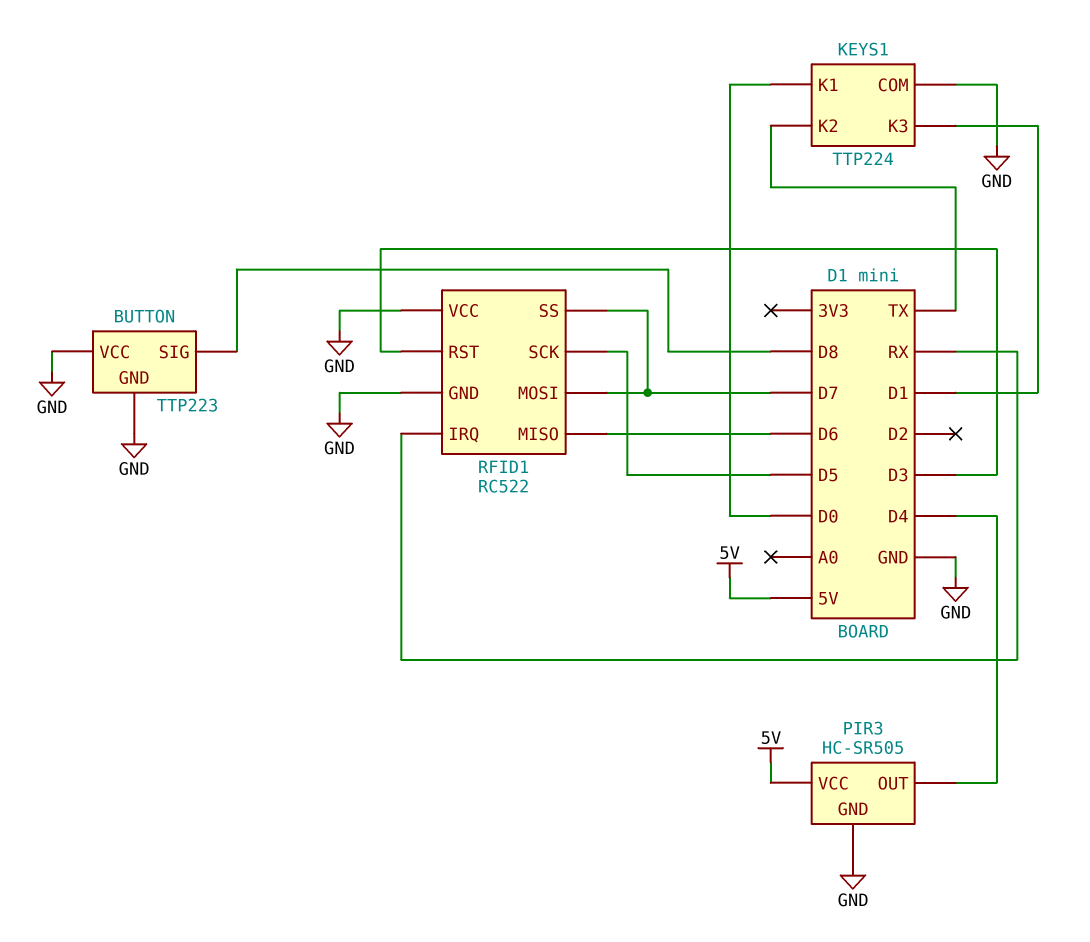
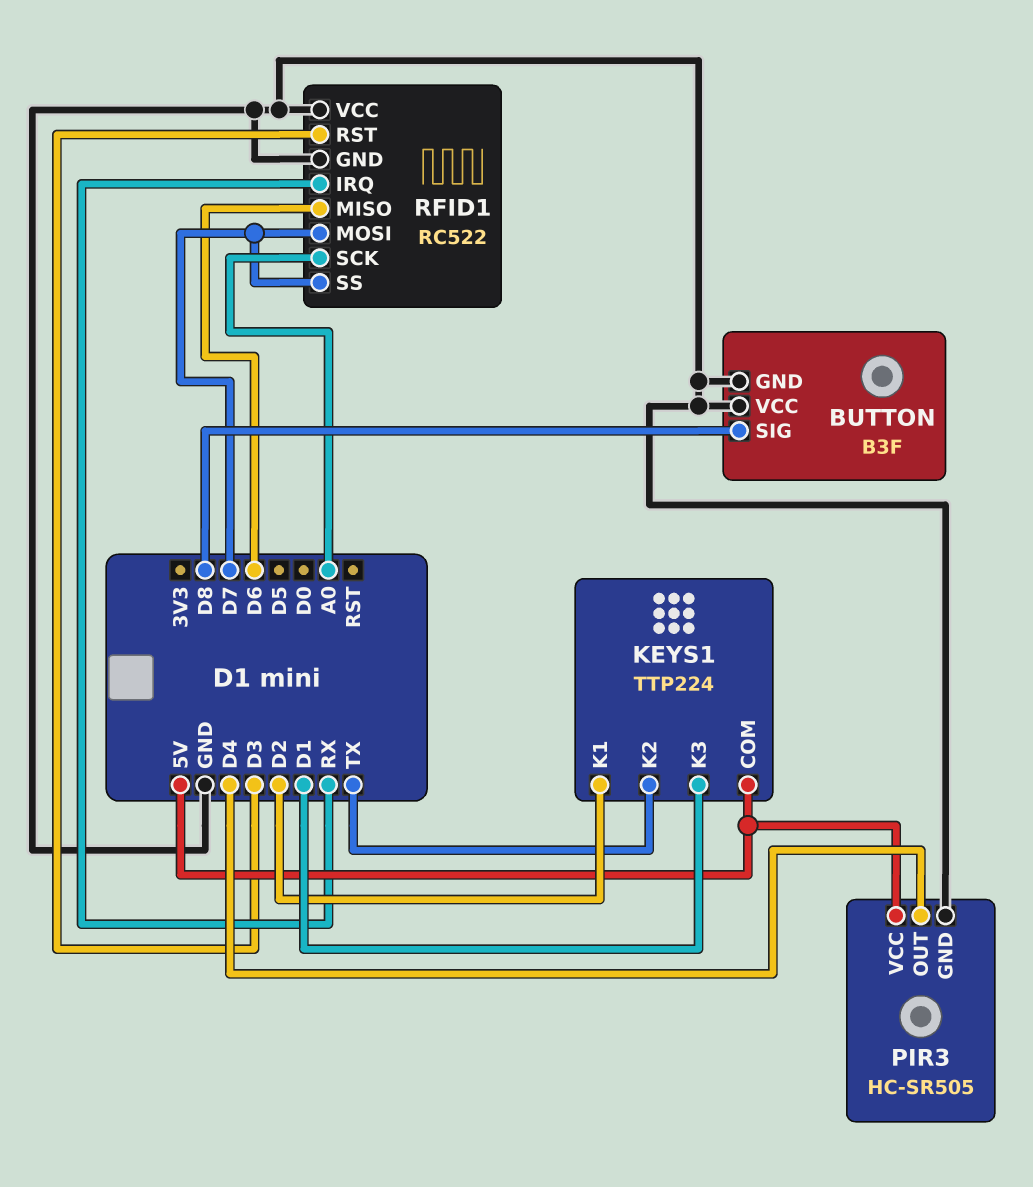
BUTTON: TTP223 -> B3F
KEYS1 pin COM: GND -> 5V
KEYS1 pin K1: D0 -> D2
RFID1 pin SCK: D5 -> A0

